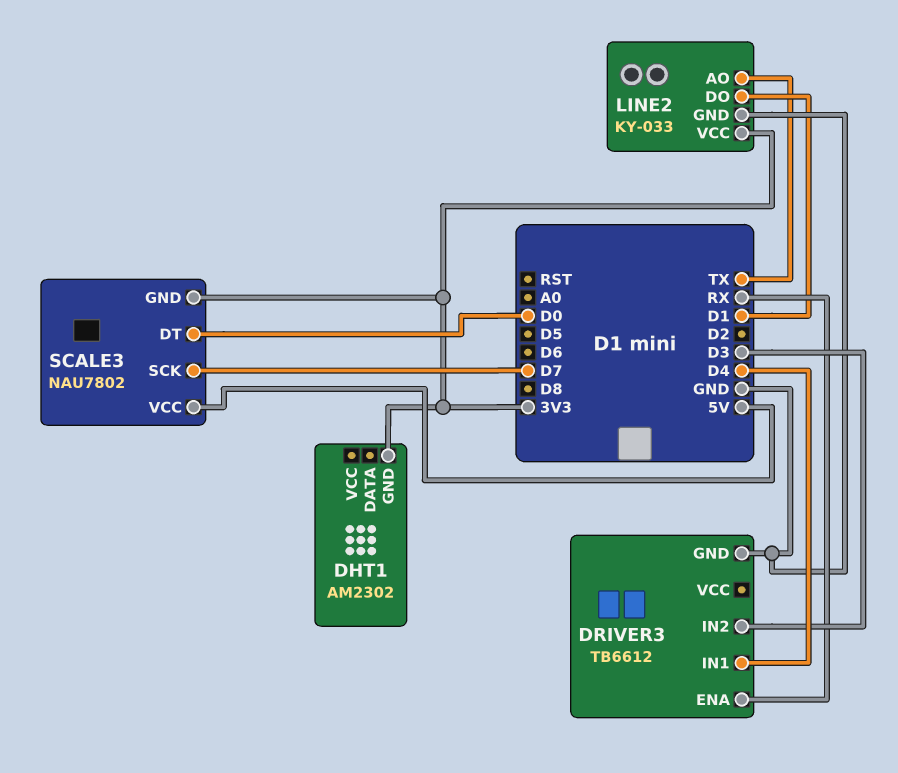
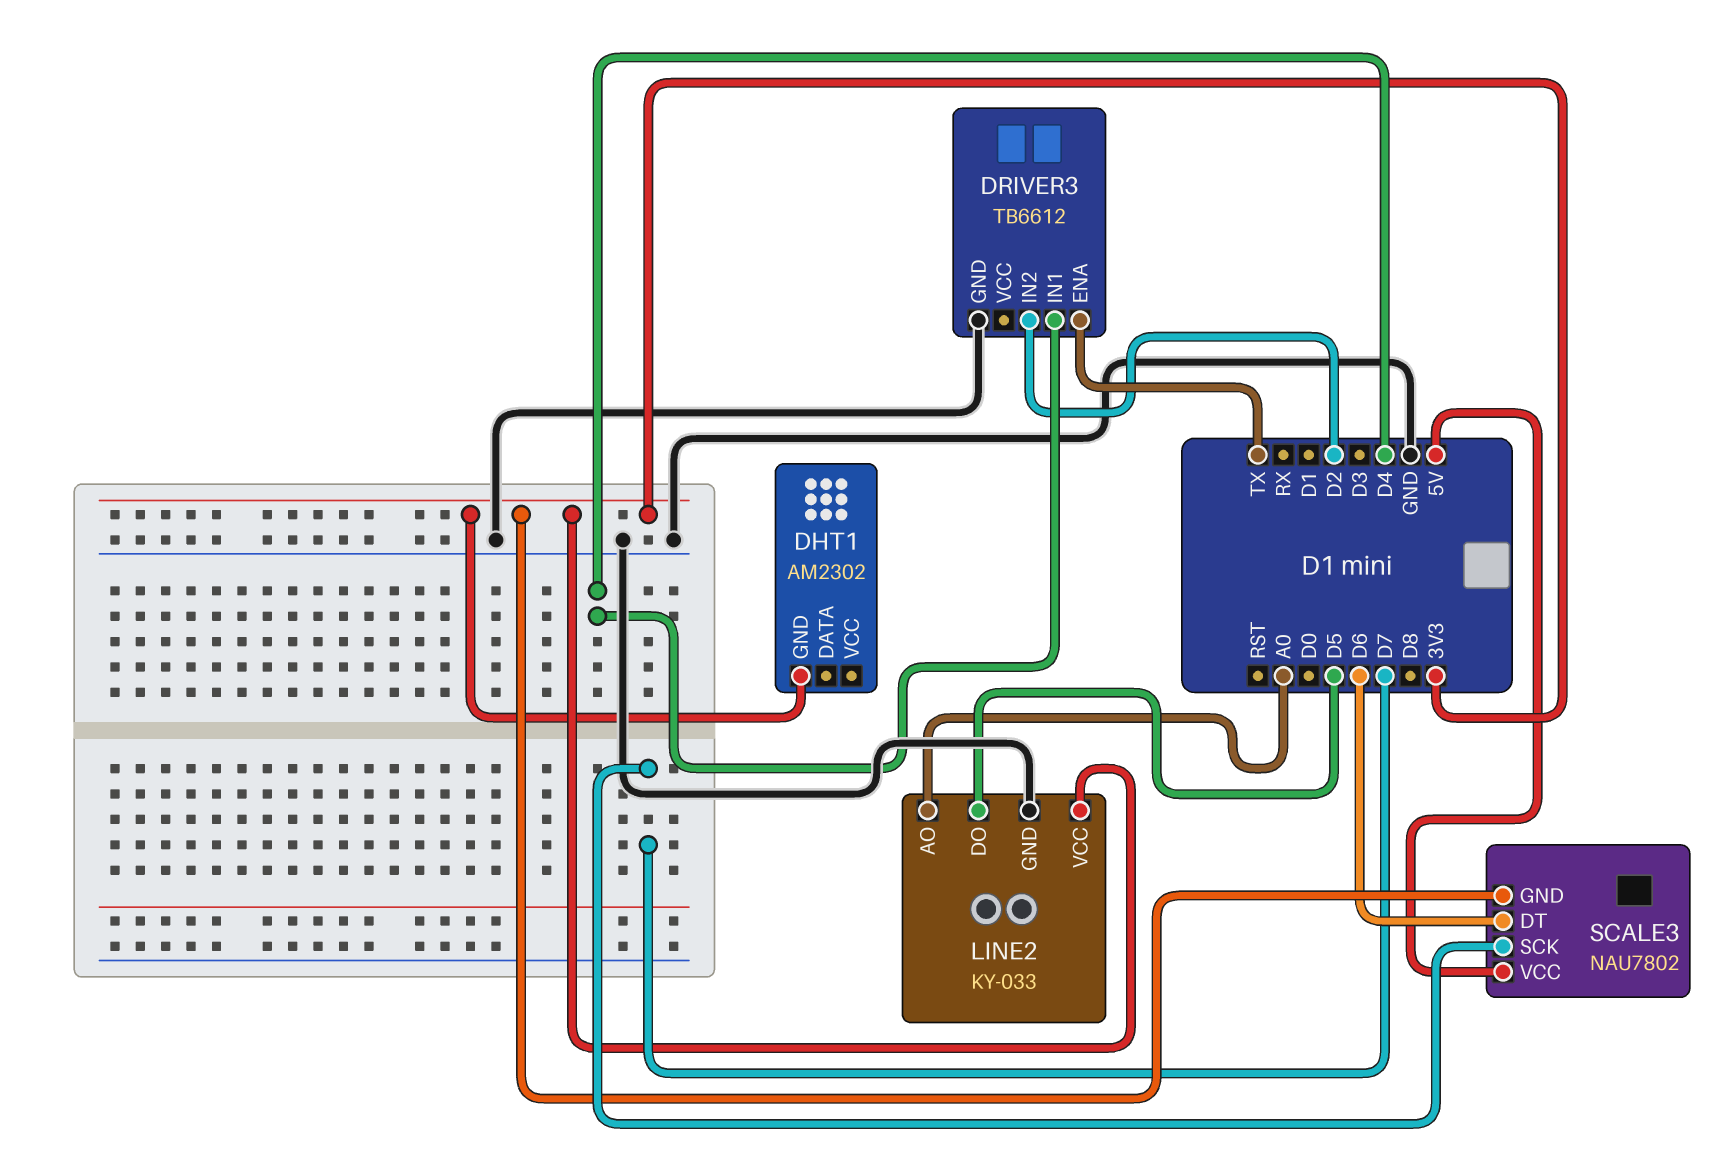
DRIVER3 pin ENA: RX -> TX
DRIVER3 pin IN2: D3 -> D2
LINE2 pin AO: TX -> A0
LINE2 pin DO: D1 -> D5
SCALE3 pin DT: D0 -> D6

